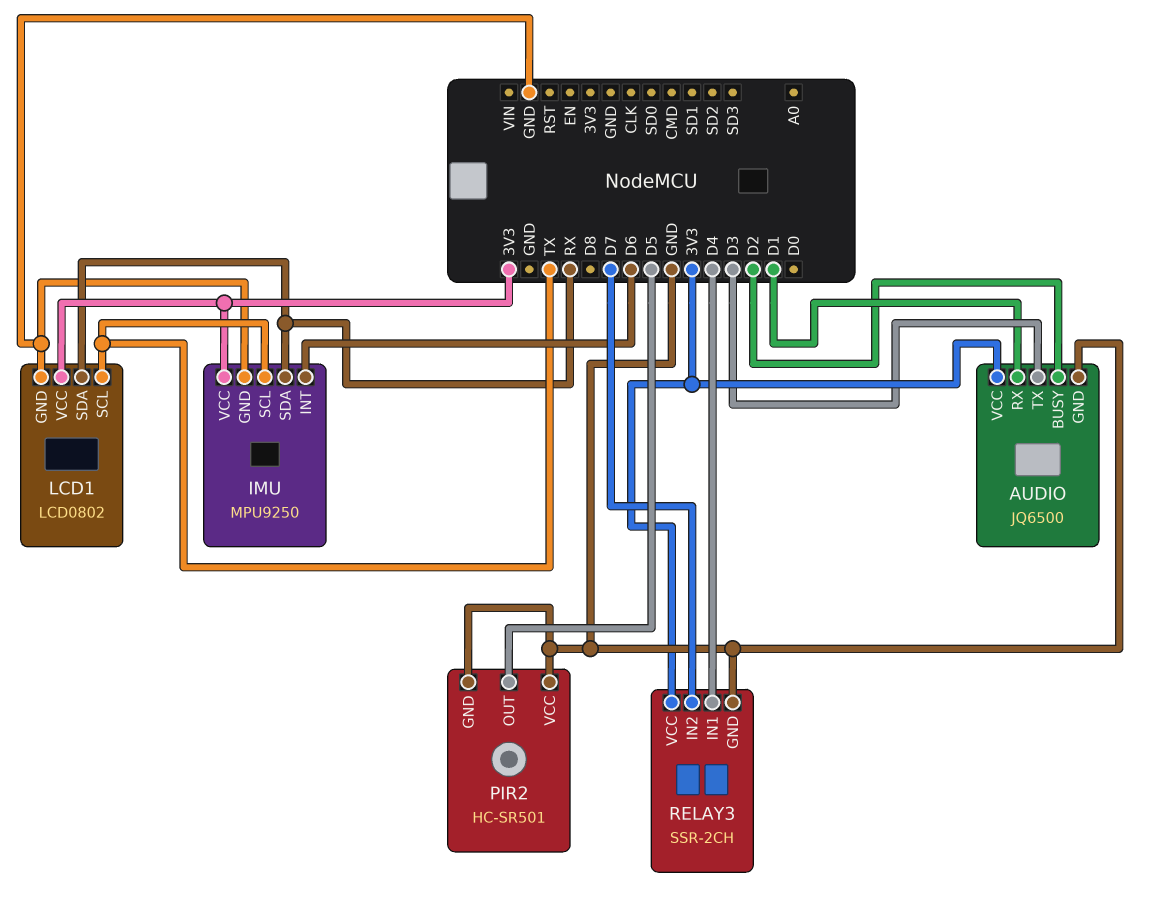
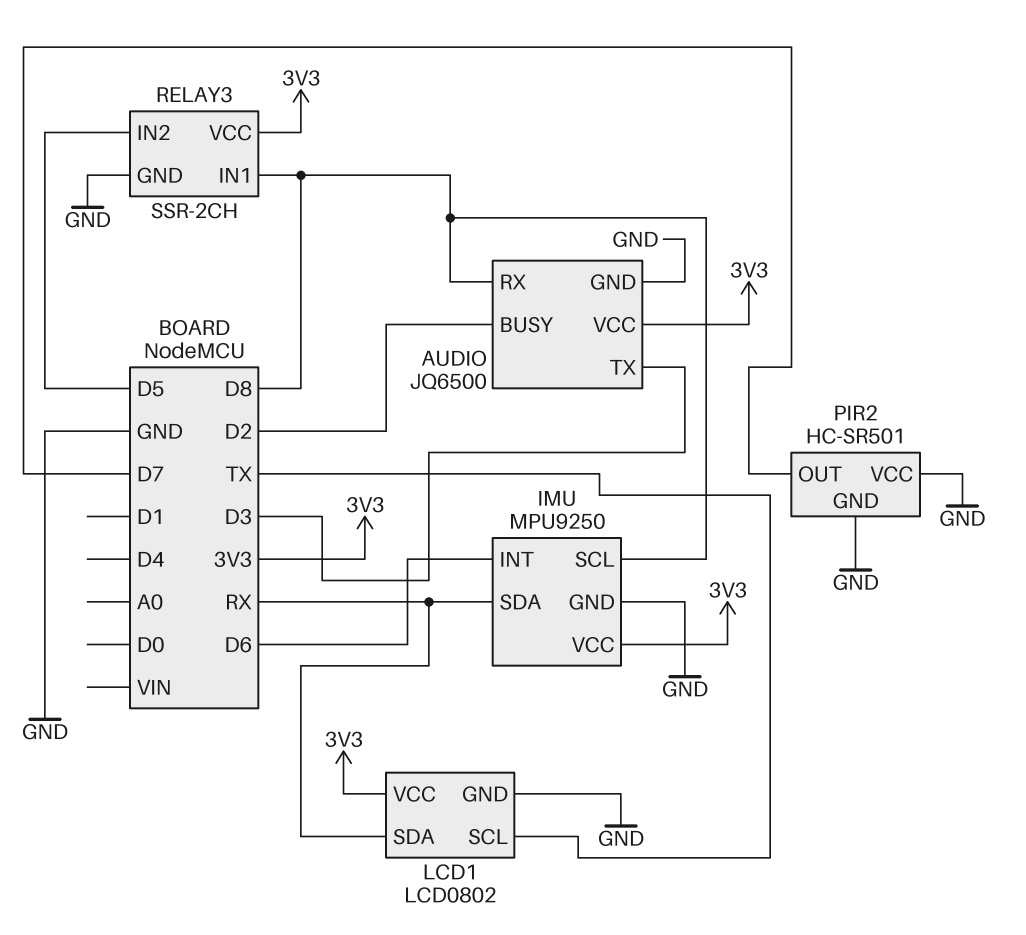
AUDIO pin RX: D1 -> D8
IMU pin SCL: TX -> D8
PIR2 pin OUT: D5 -> D7
RELAY3 pin IN1: D4 -> D8
RELAY3 pin IN2: D7 -> D5

